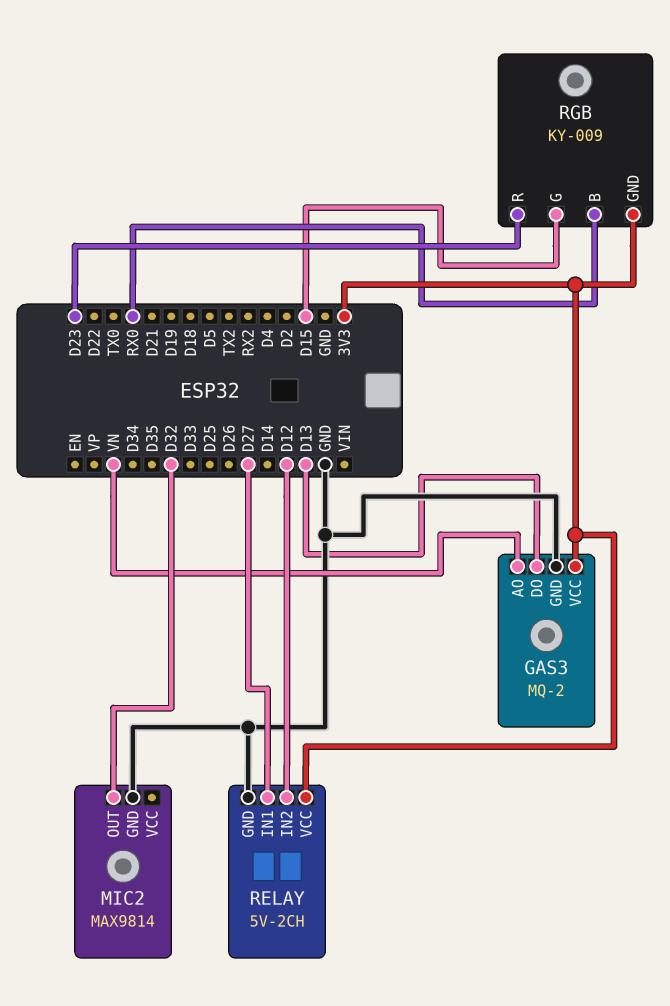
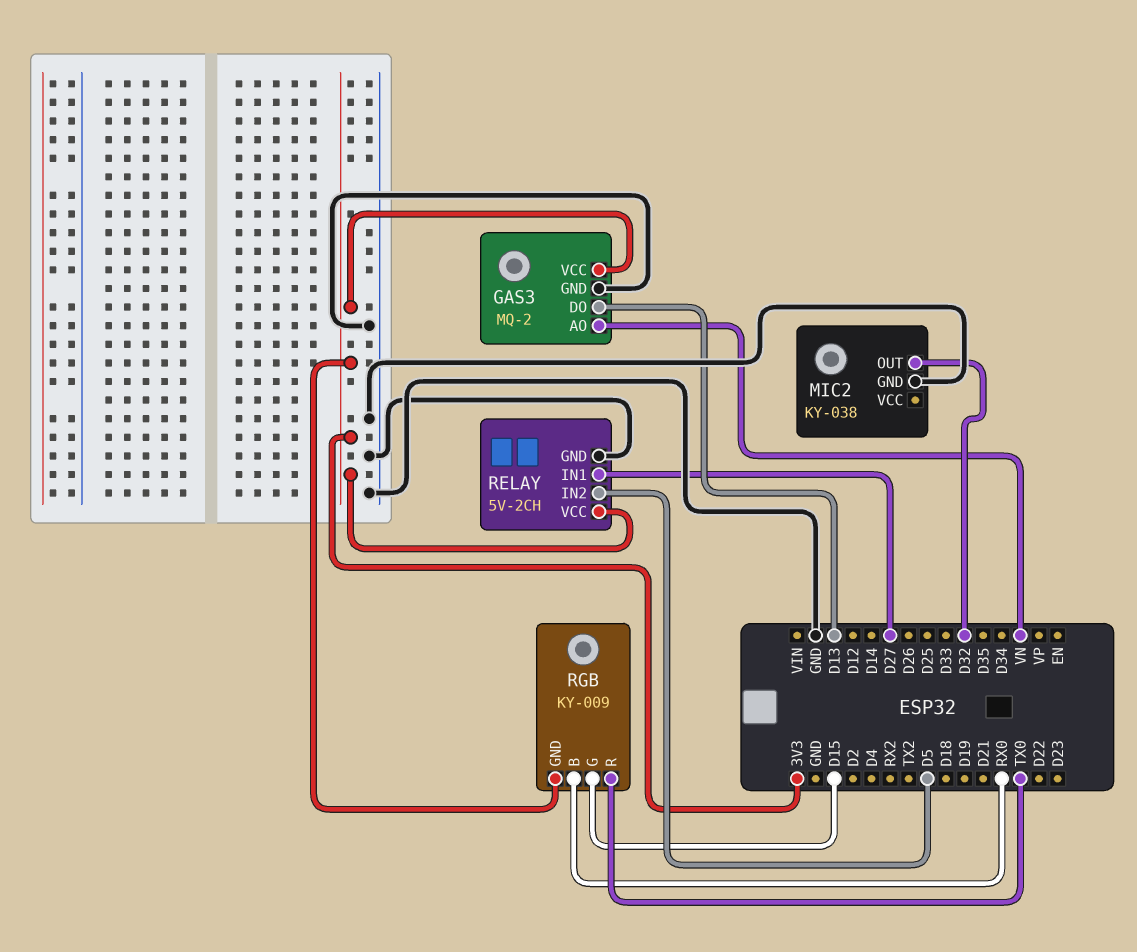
MIC2: MAX9814 -> KY-038
RELAY pin IN2: D12 -> D5
RGB pin R: D23 -> TX0

